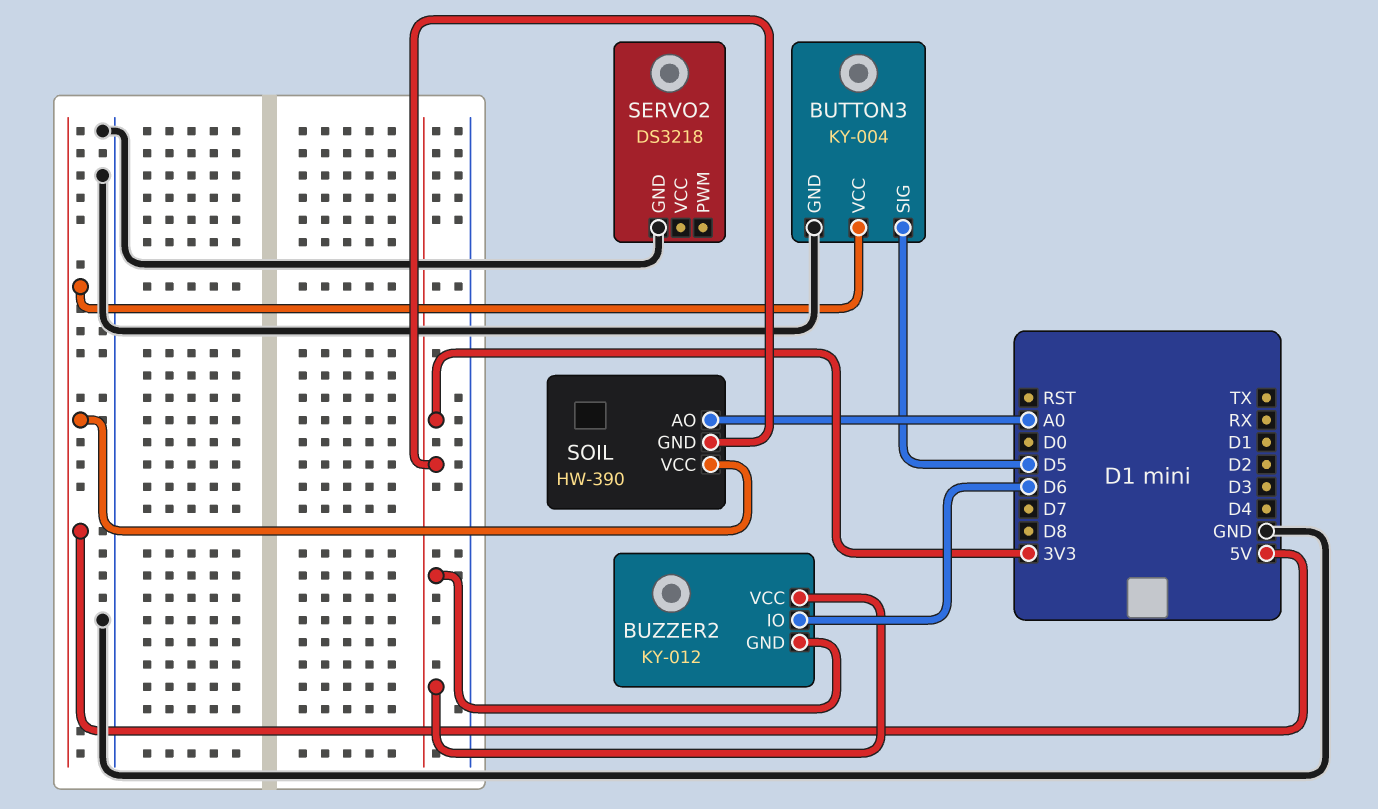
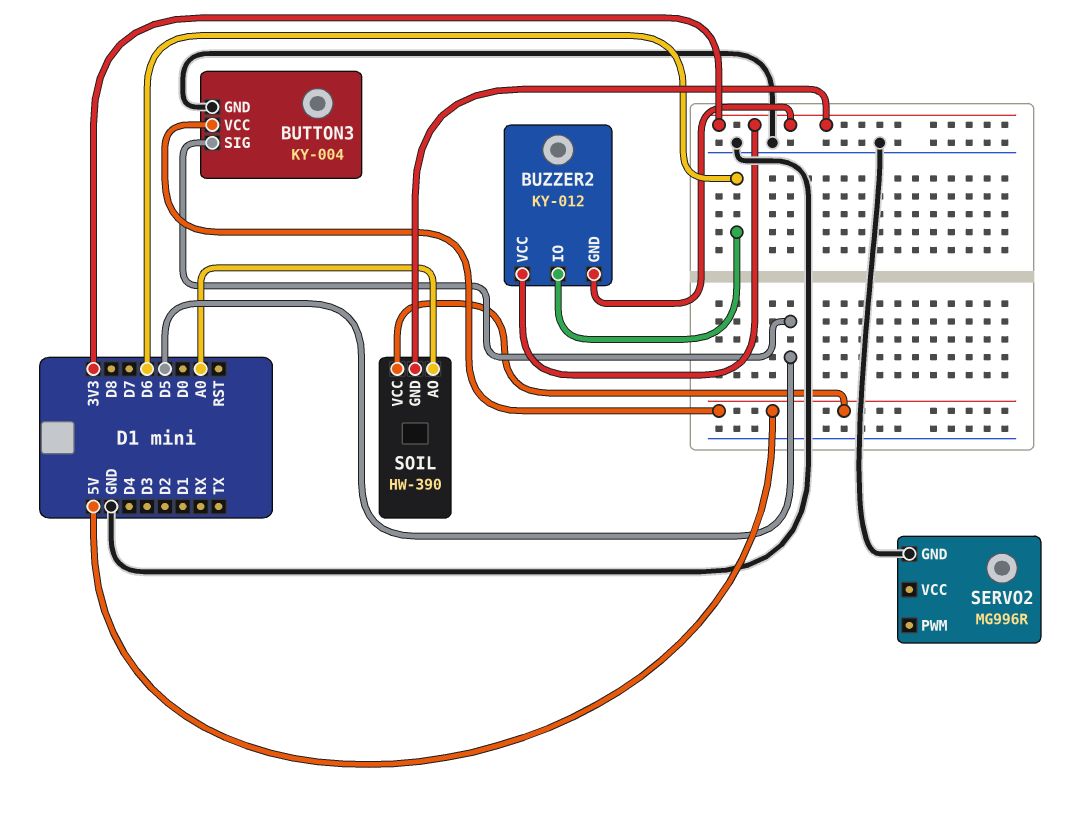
SERVO2: DS3218 -> MG996R

